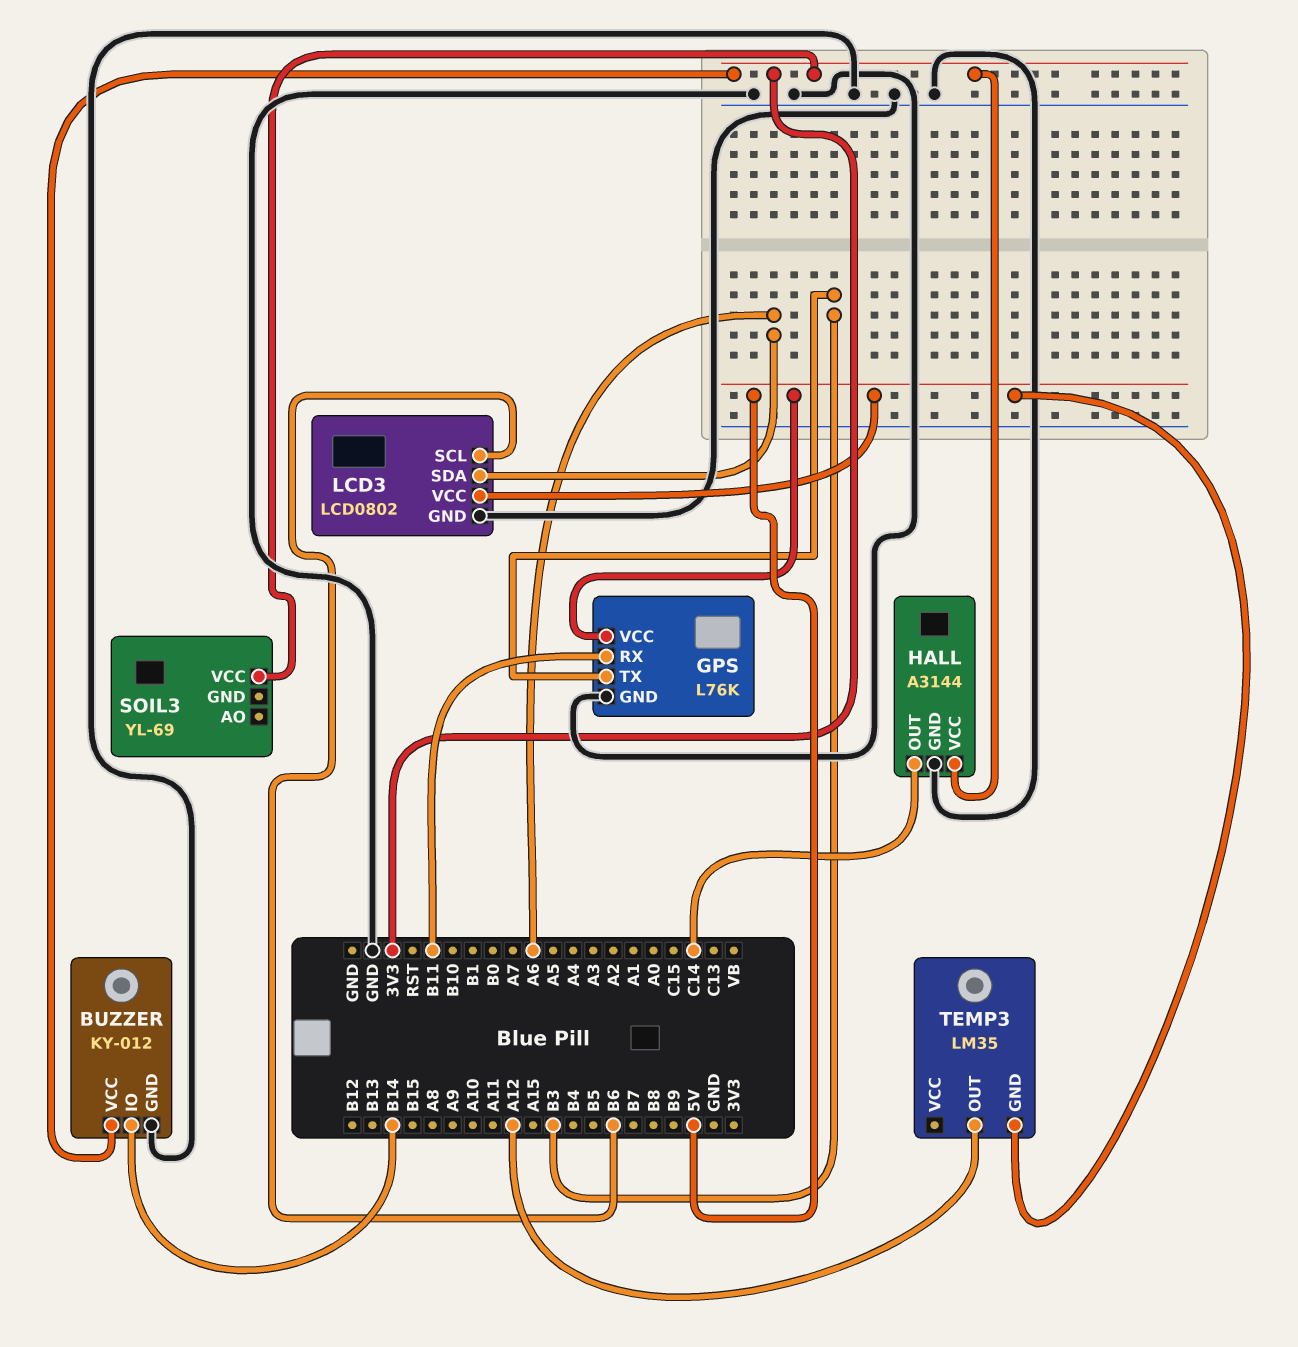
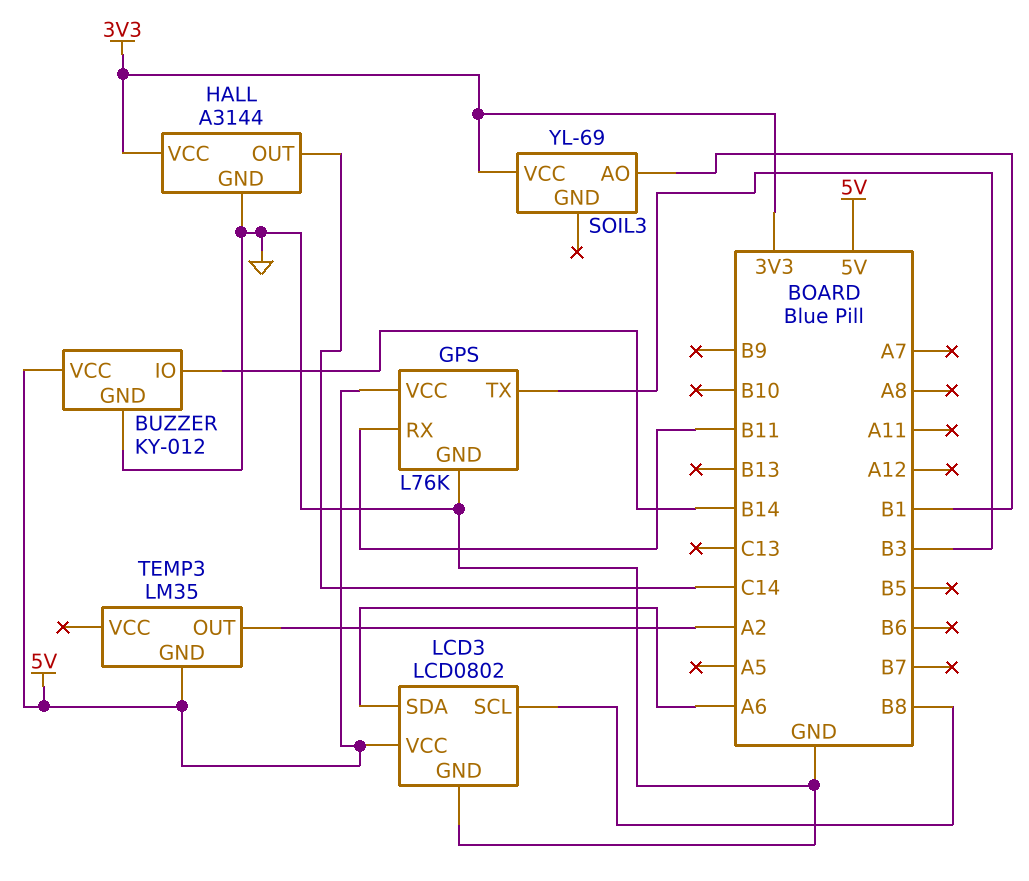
BUZZER pin VCC: 3V3 -> 5V
LCD3 pin SCL: B6 -> B8
SOIL3 pin AO: none -> B1
TEMP3 pin OUT: A12 -> A2

